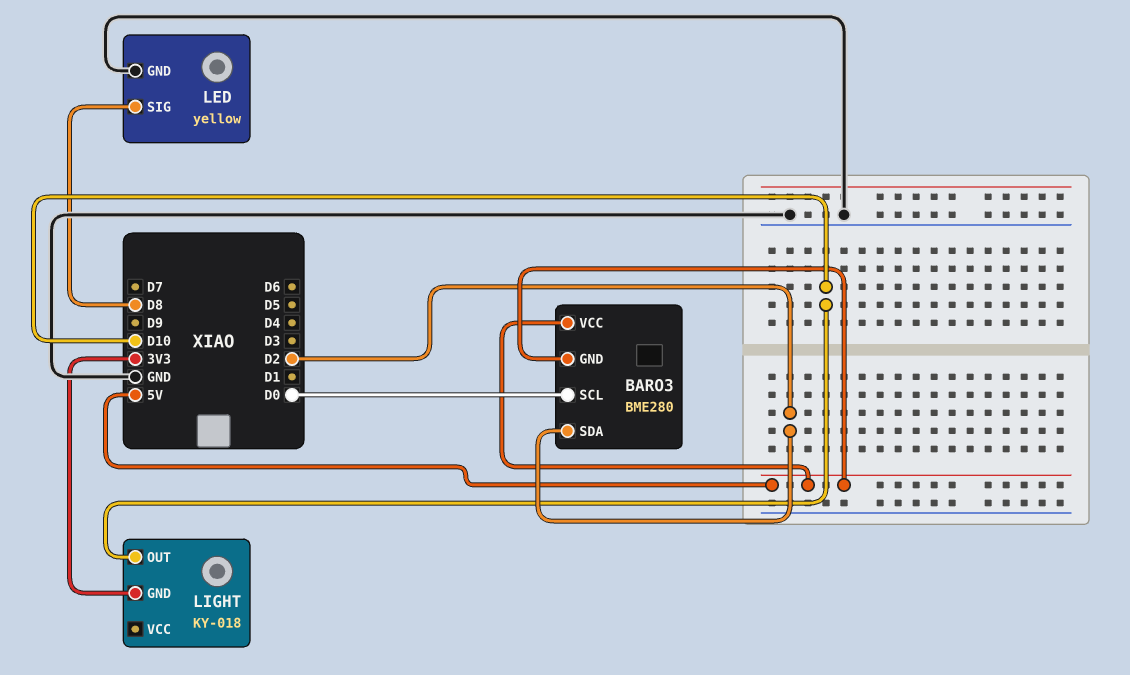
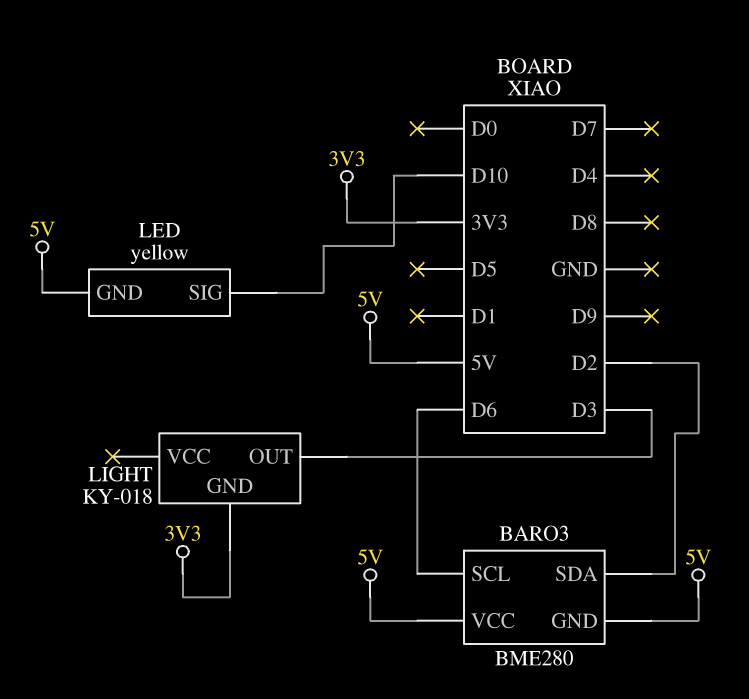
BARO3 pin SCL: D0 -> D6
LED pin GND: GND -> 5V
LED pin SIG: D8 -> D10
LIGHT pin OUT: D10 -> D3

